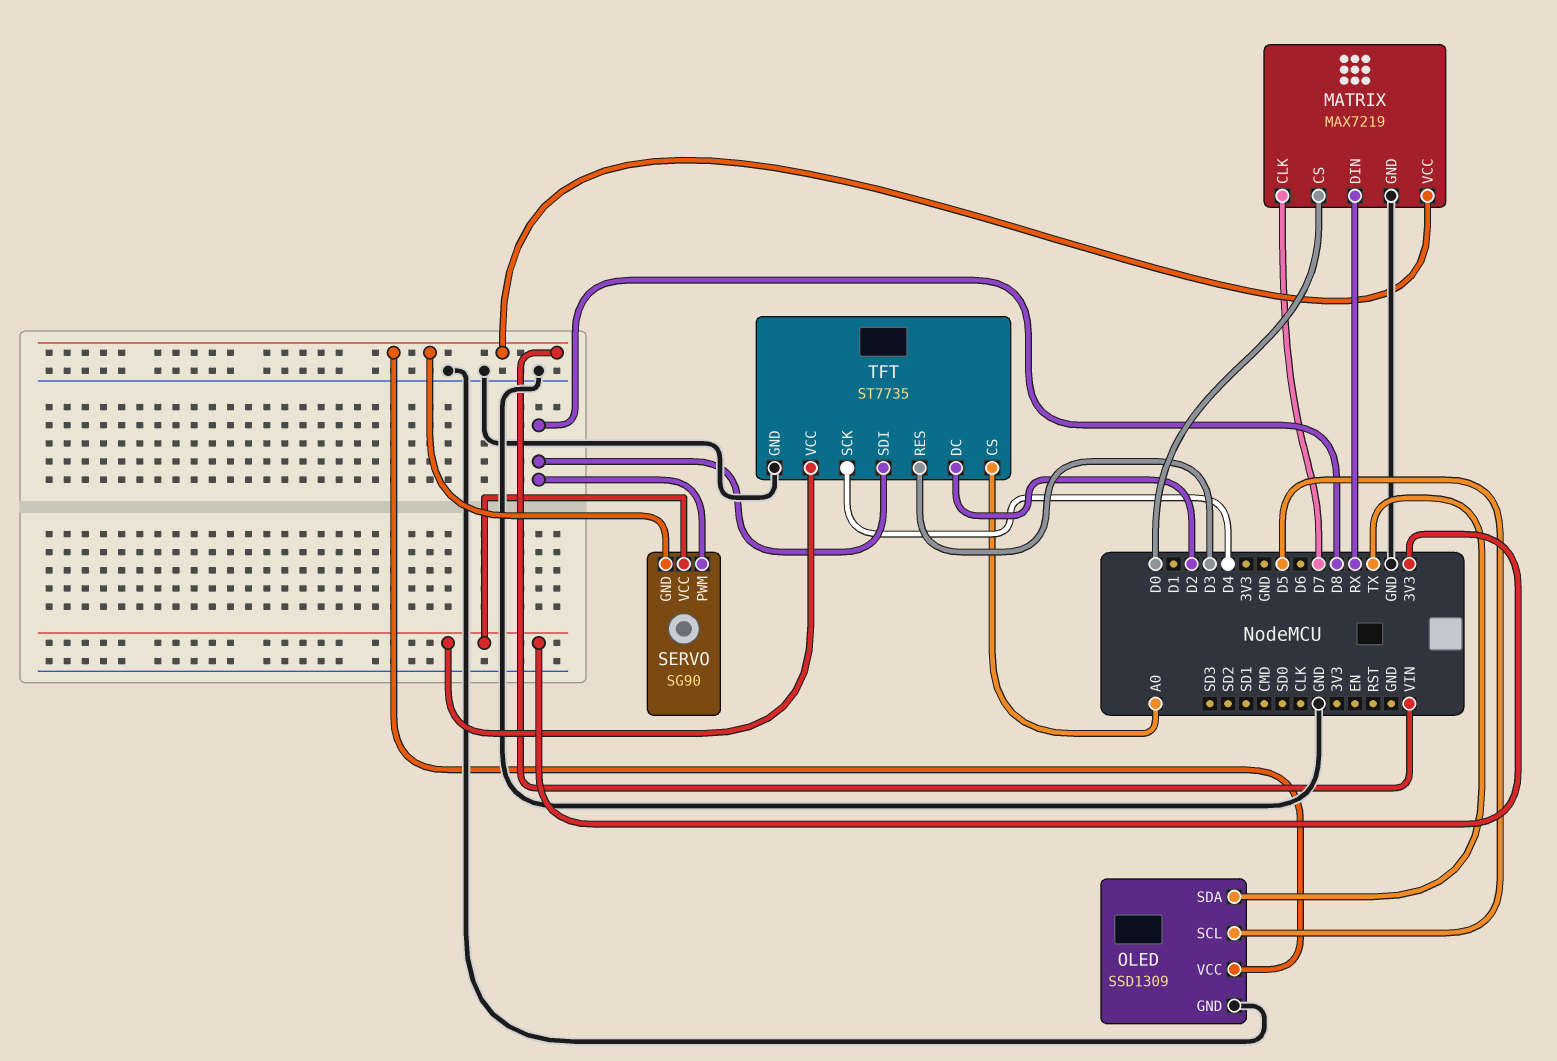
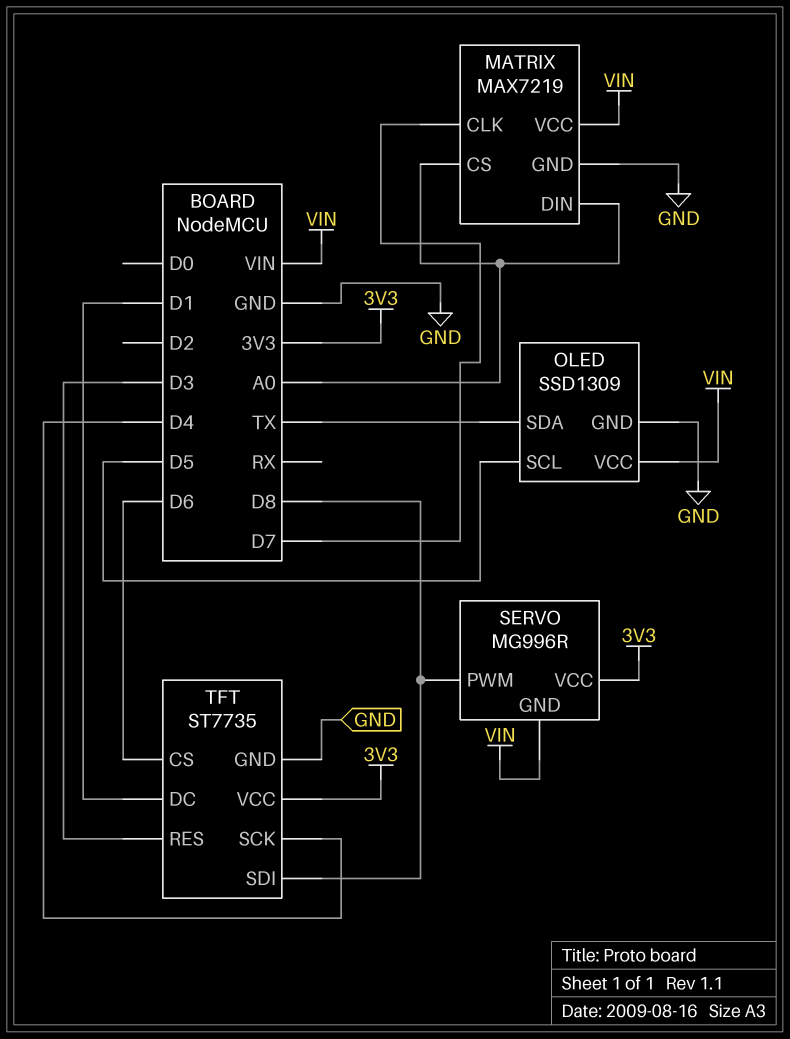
MATRIX pin CS: D0 -> A0
MATRIX pin DIN: RX -> A0
SERVO: SG90 -> MG996R
TFT pin CS: A0 -> D6
TFT pin DC: D2 -> D1

